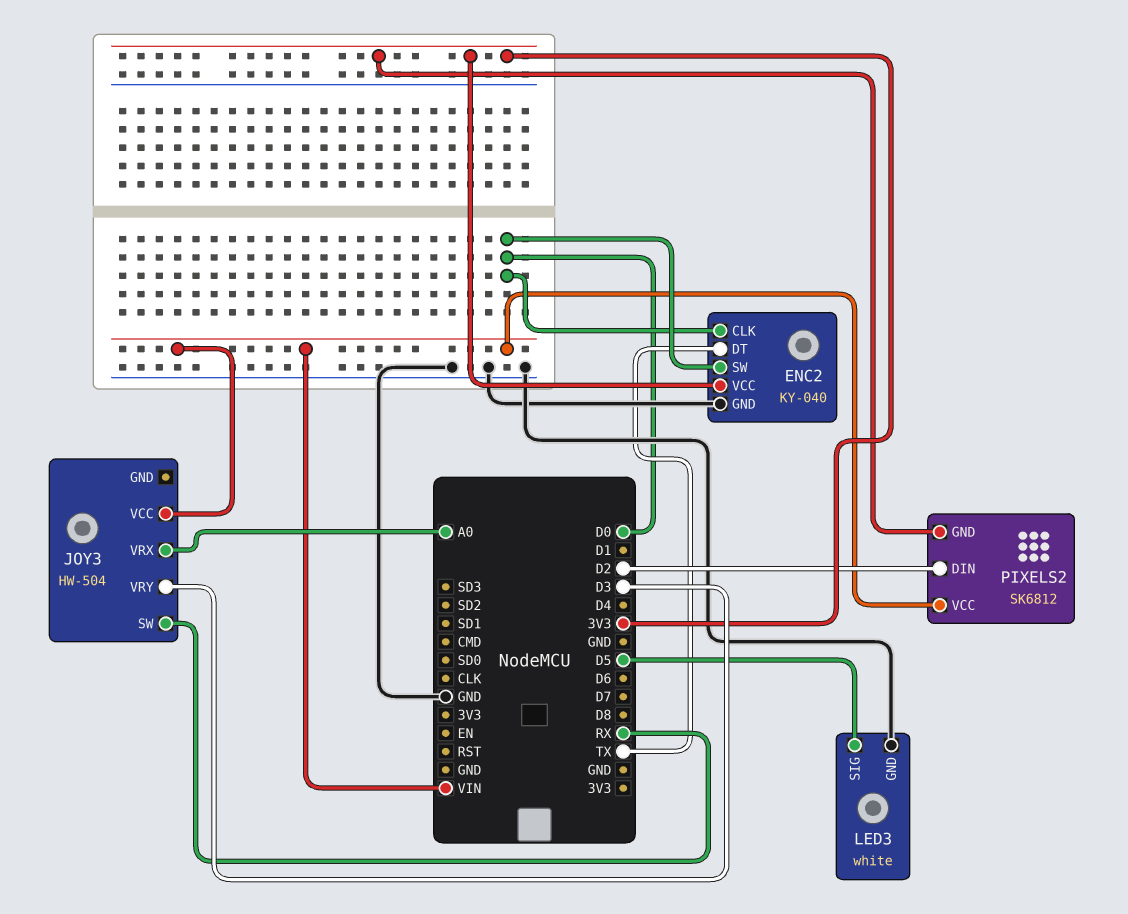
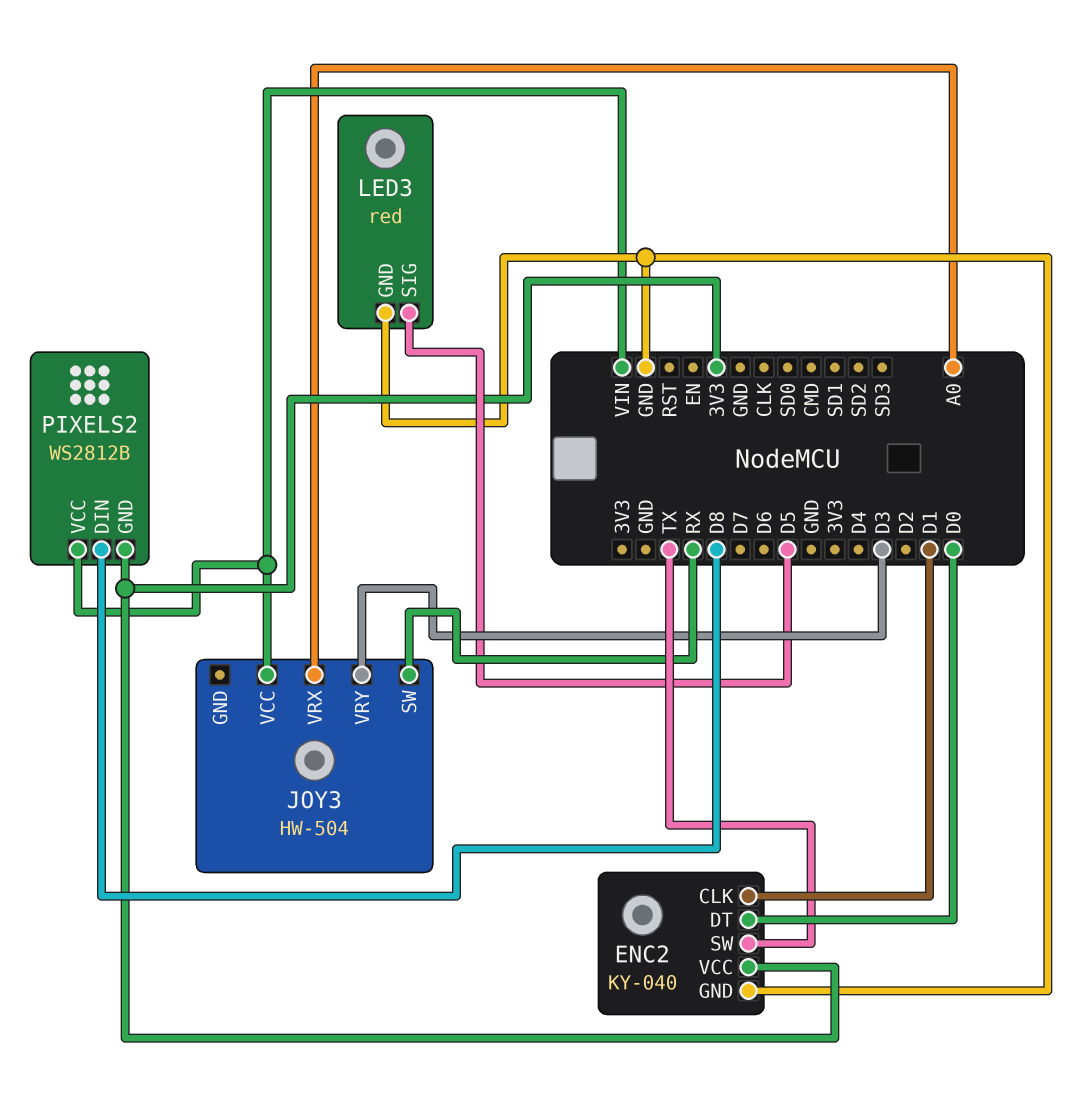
ENC2 pin CLK: D0 -> D1
ENC2 pin DT: TX -> D0
ENC2 pin SW: D0 -> TX
LED3: white -> red
PIXELS2: SK6812 -> WS2812B
PIXELS2 pin DIN: D2 -> D8

